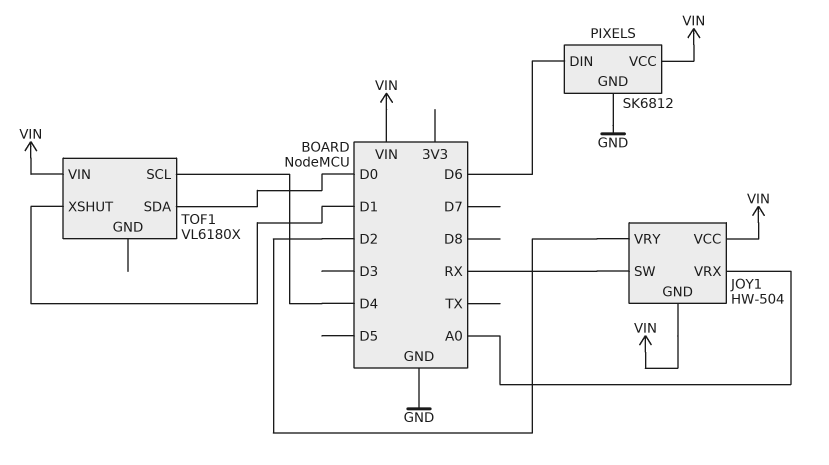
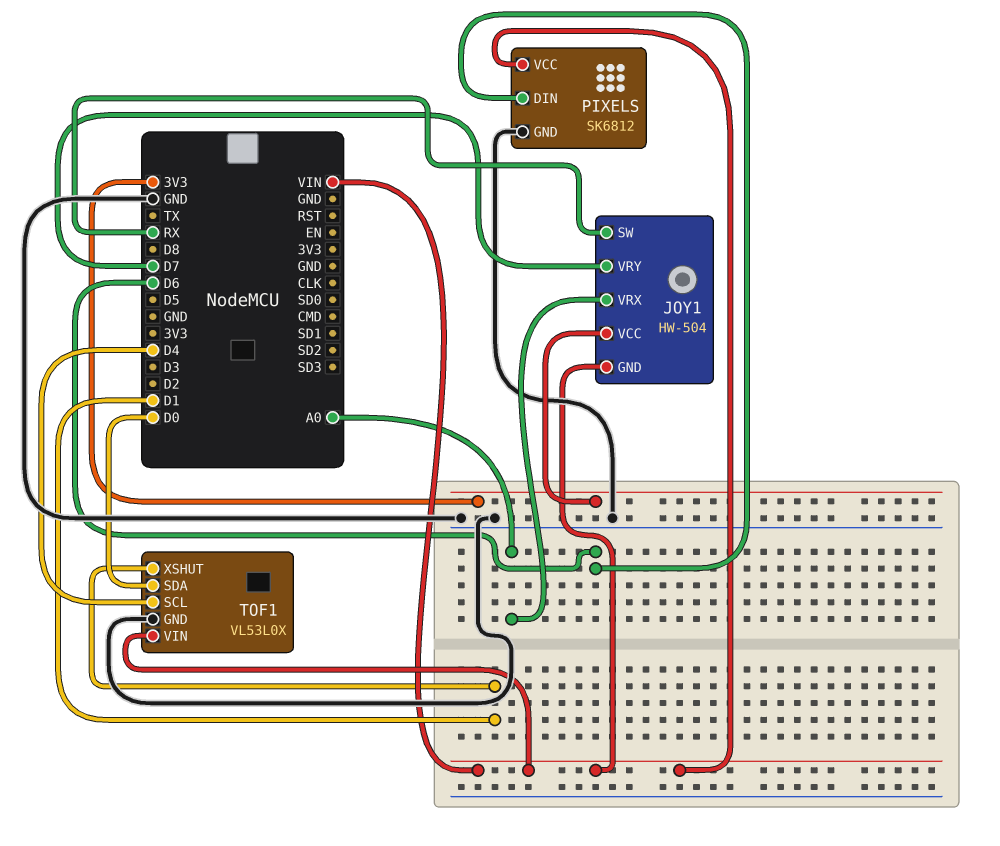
JOY1 pin VCC: VIN -> 3V3
JOY1 pin VRY: D2 -> D7
TOF1: VL6180X -> VL53L0X
TOF1 pin GND: none -> GND

